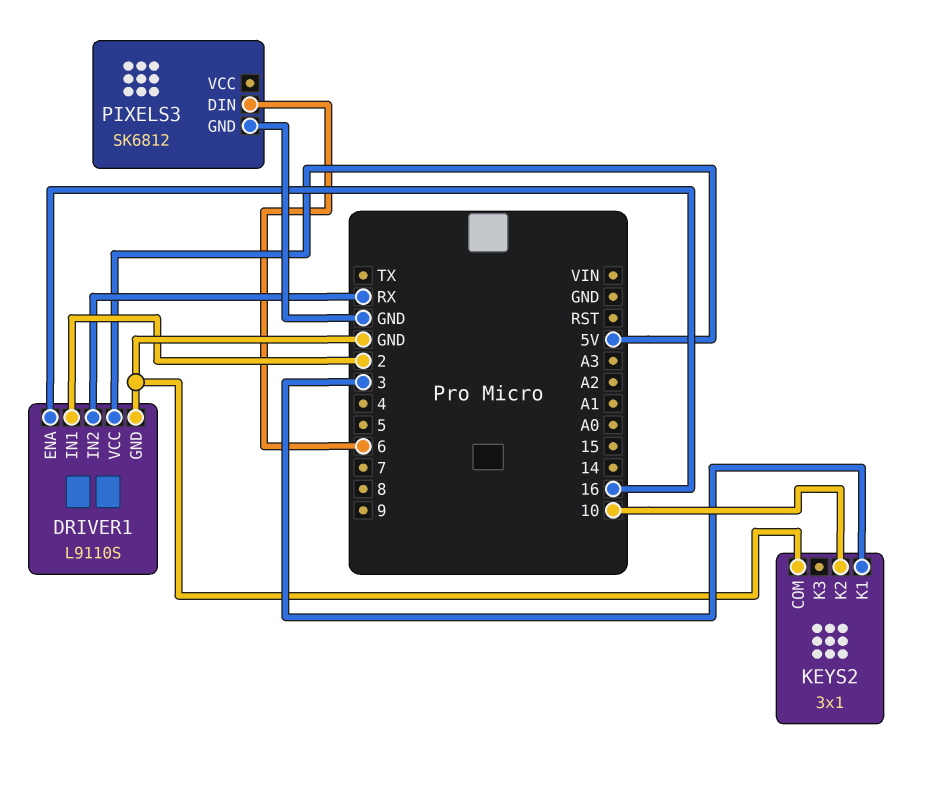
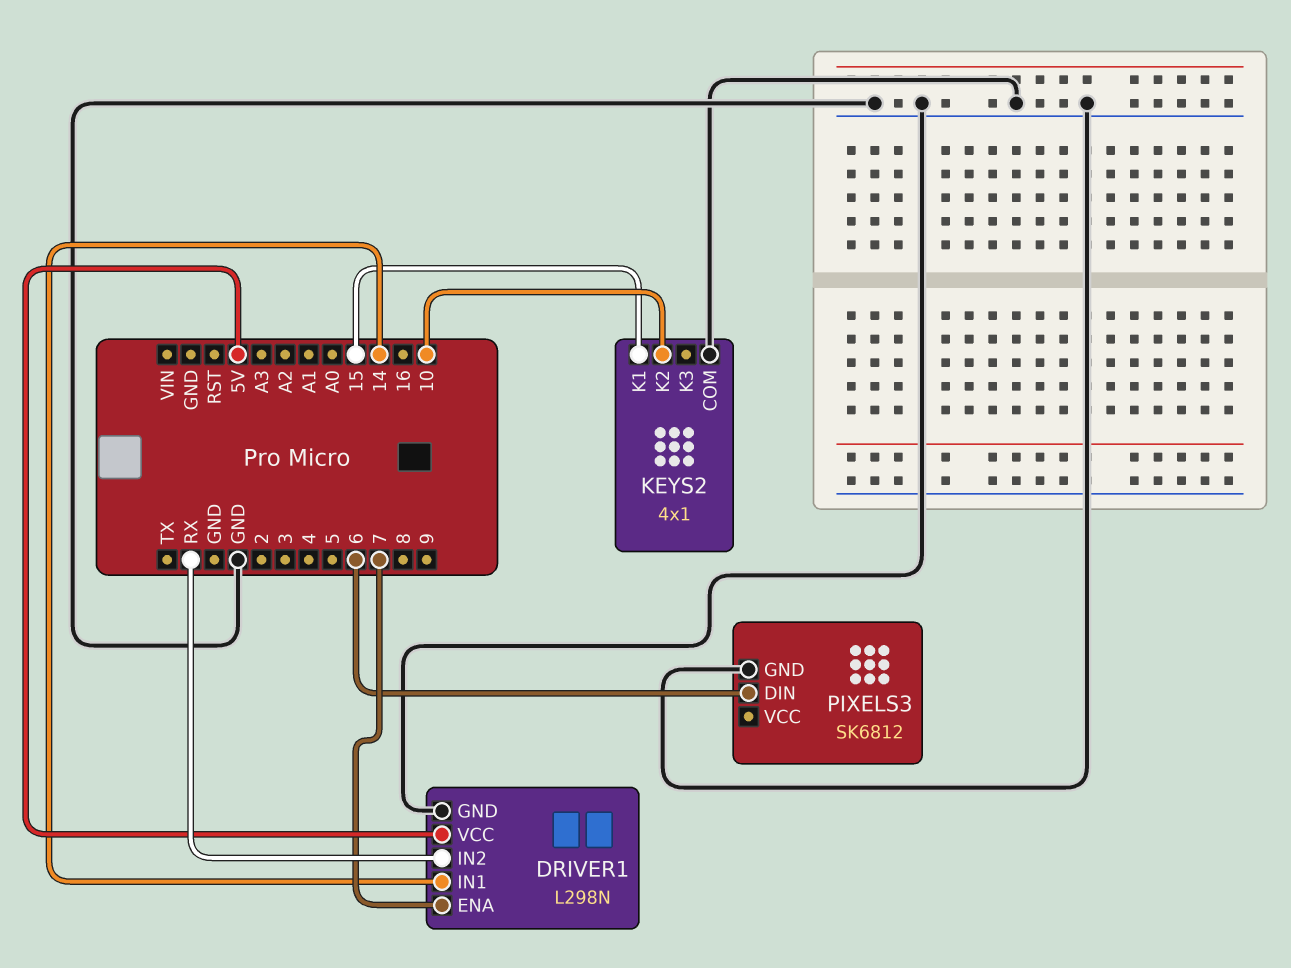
DRIVER1: L9110S -> L298N
DRIVER1 pin ENA: 16 -> 7
DRIVER1 pin IN1: 2 -> 14
KEYS2: 3x1 -> 4x1
KEYS2 pin K1: 3 -> 15

